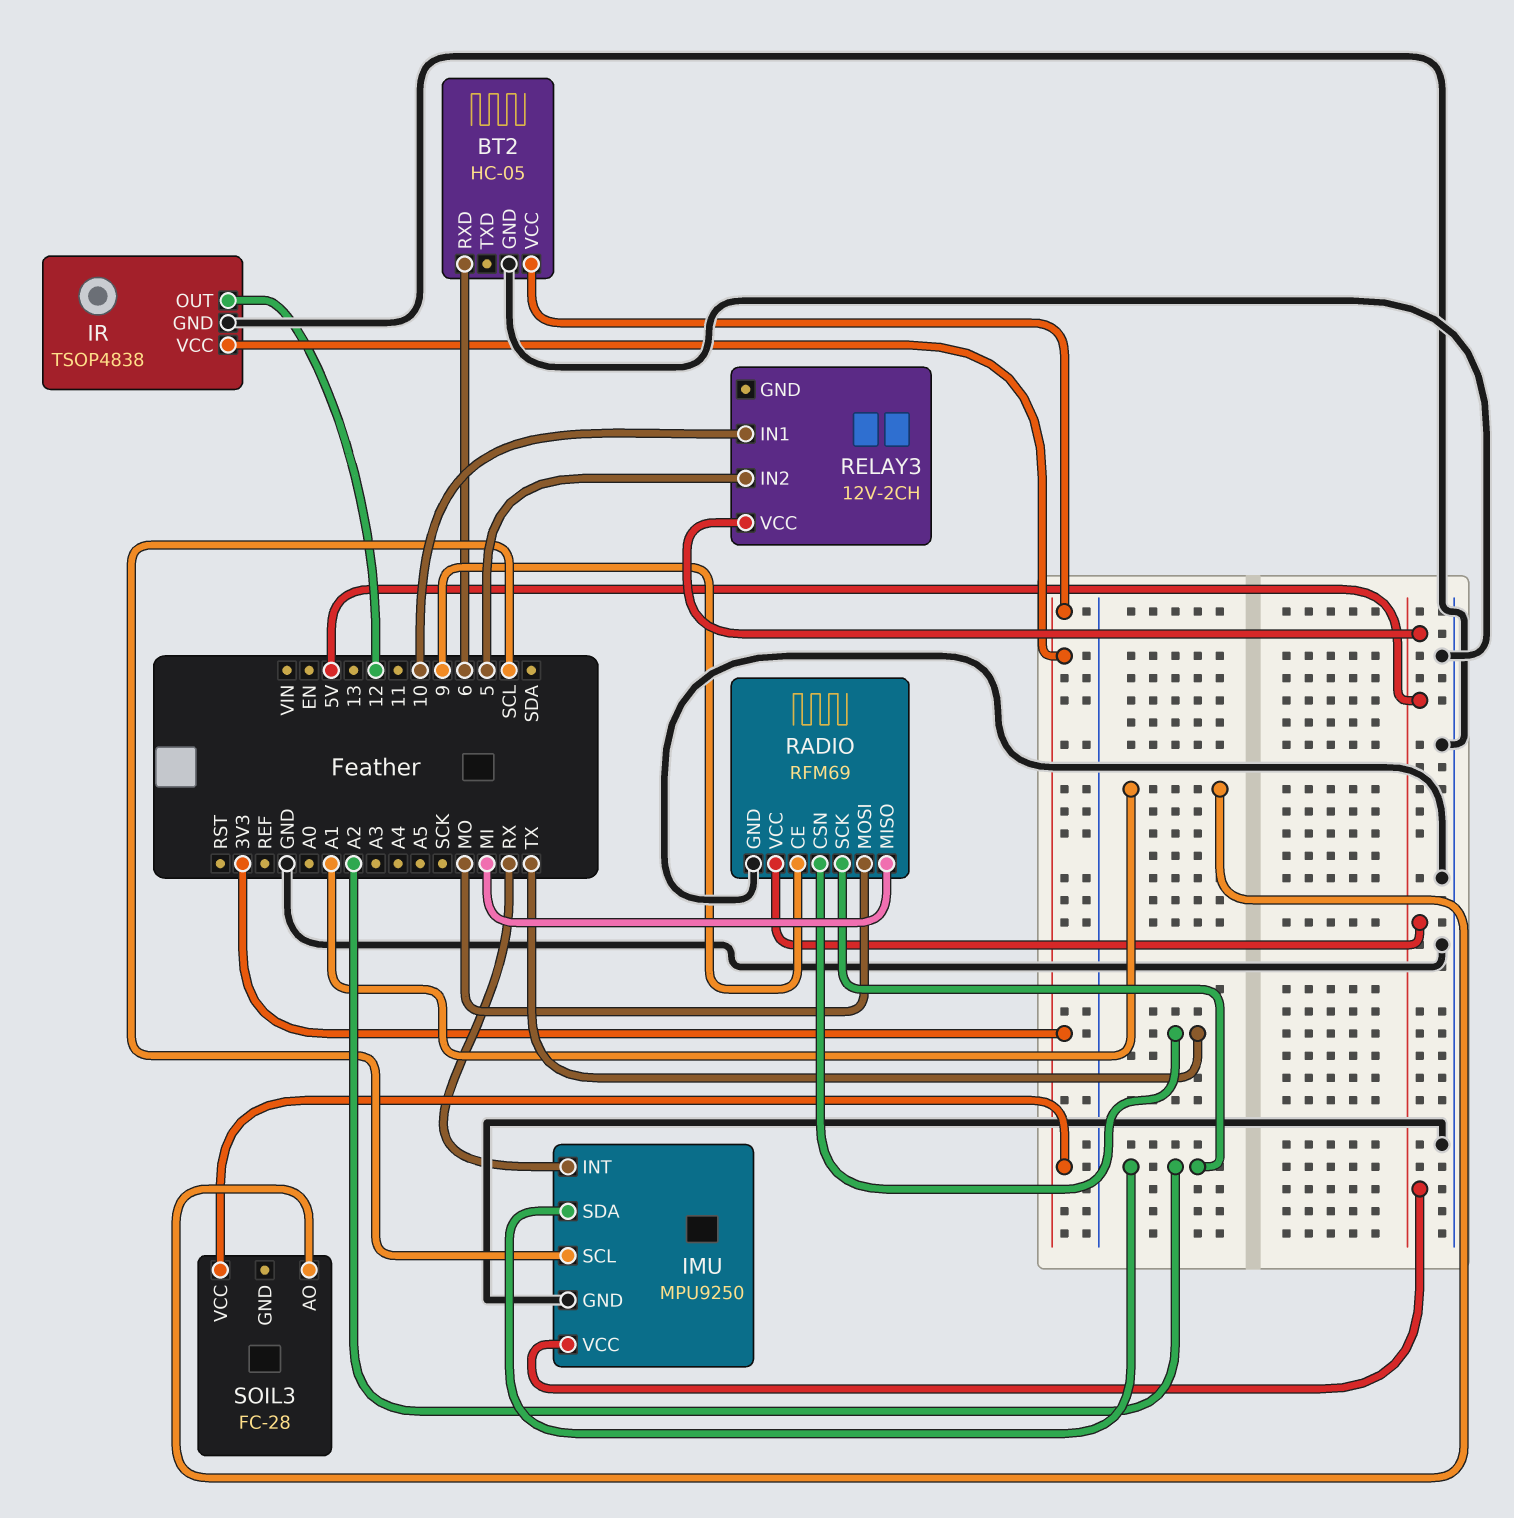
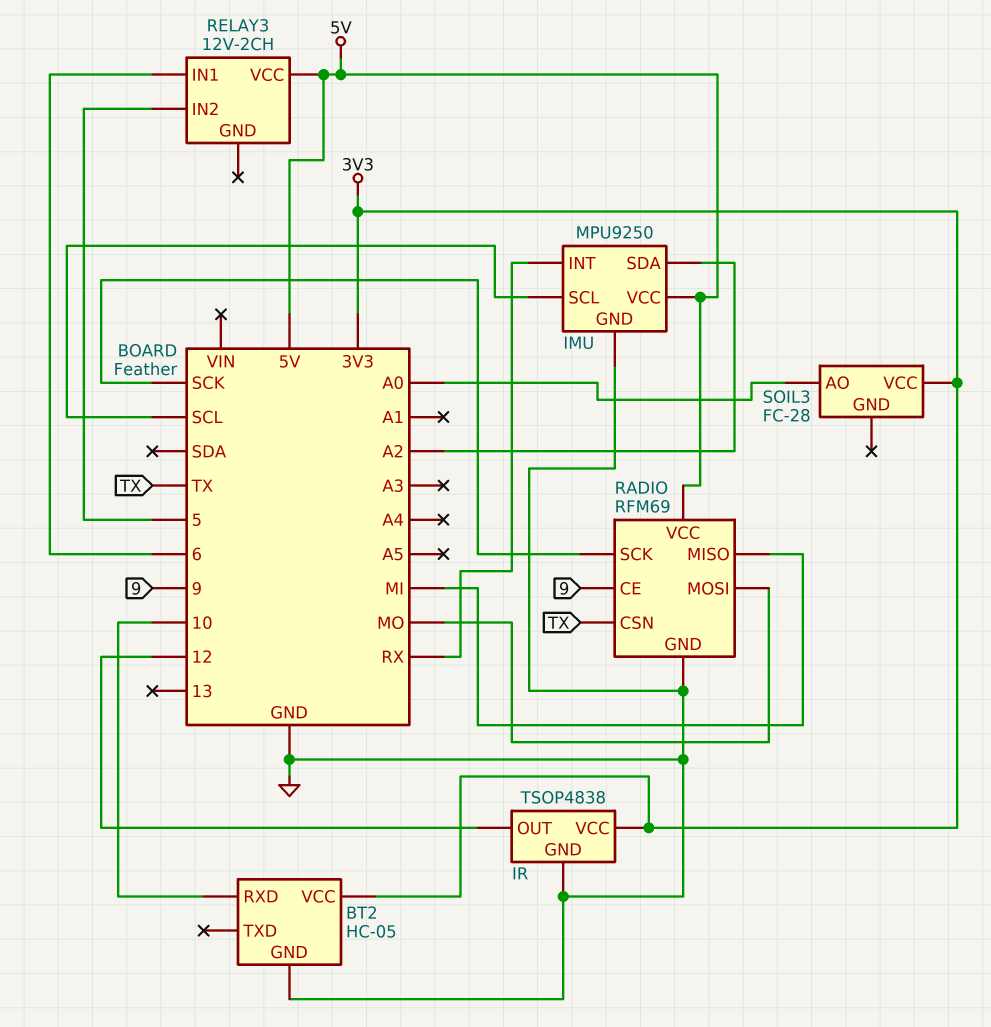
BT2 pin RXD: 6 -> 10
RADIO pin SCK: A2 -> SCK
RELAY3 pin IN1: 10 -> 6
SOIL3 pin AO: A1 -> A0

